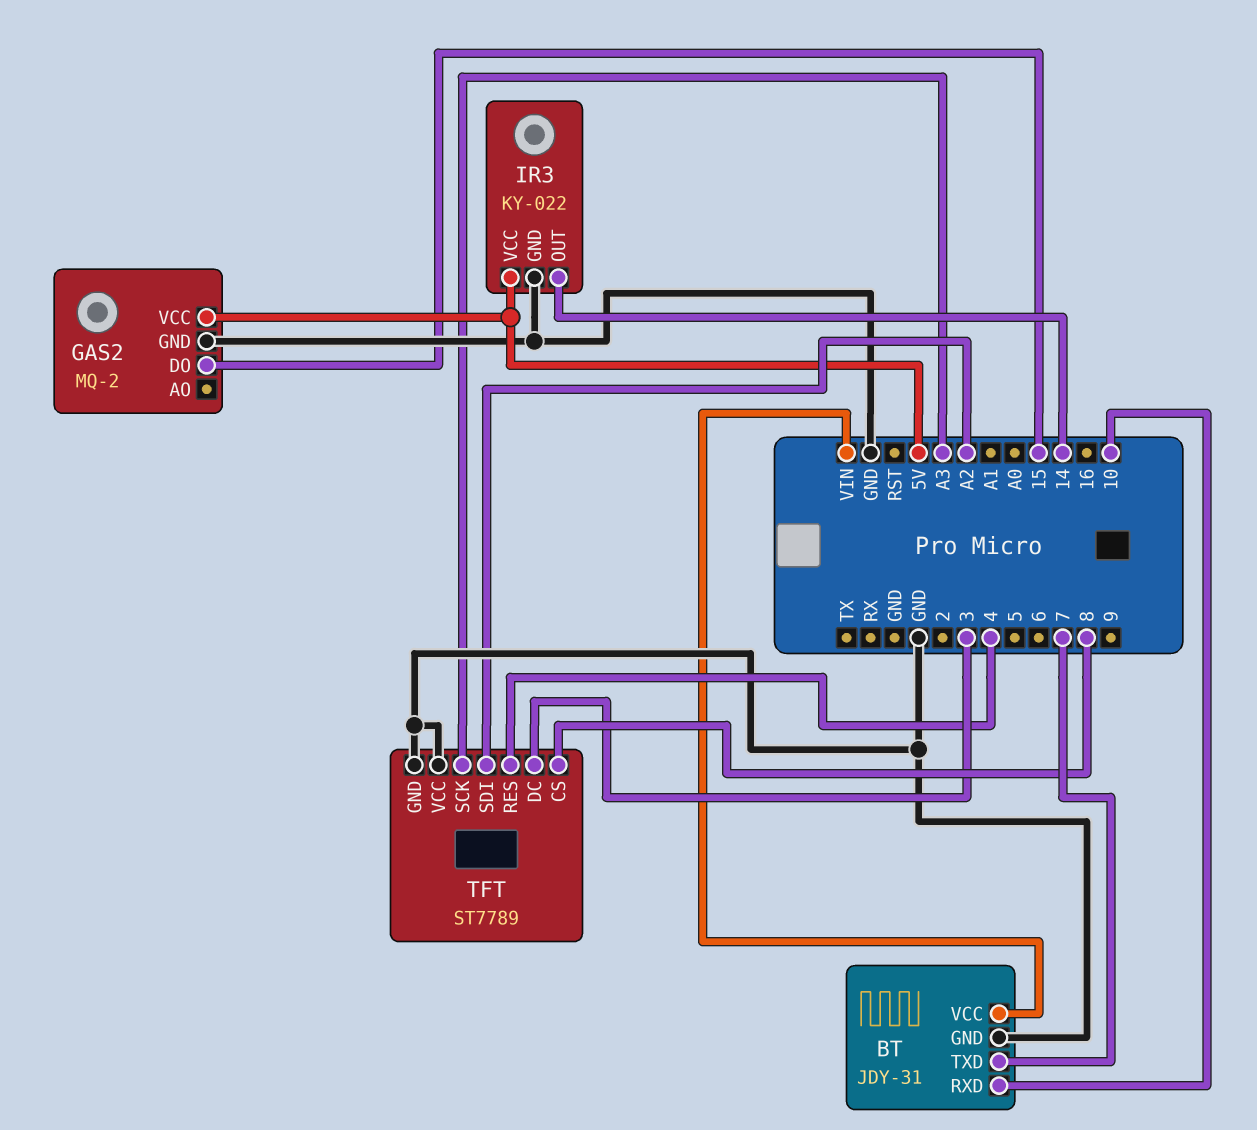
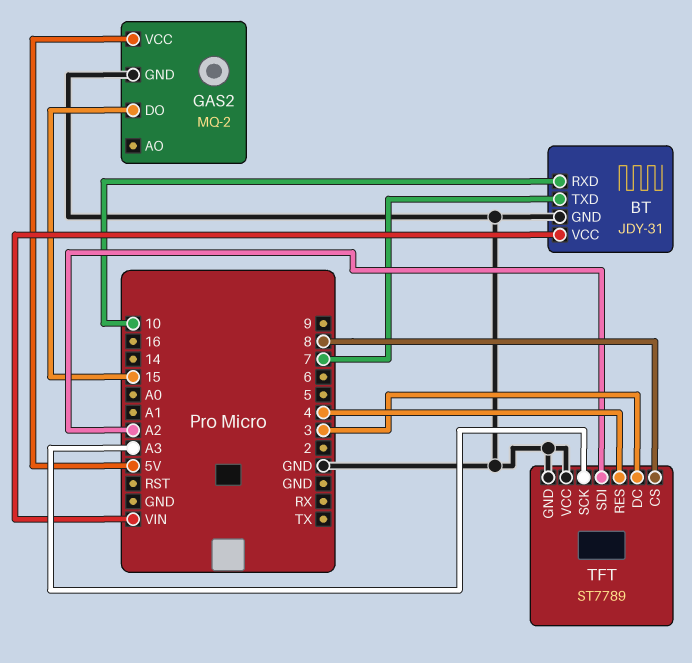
IR3: KY-022 -> none
IR3 pin GND: GND -> none
IR3 pin OUT: 14 -> none
IR3 pin VCC: 5V -> none

